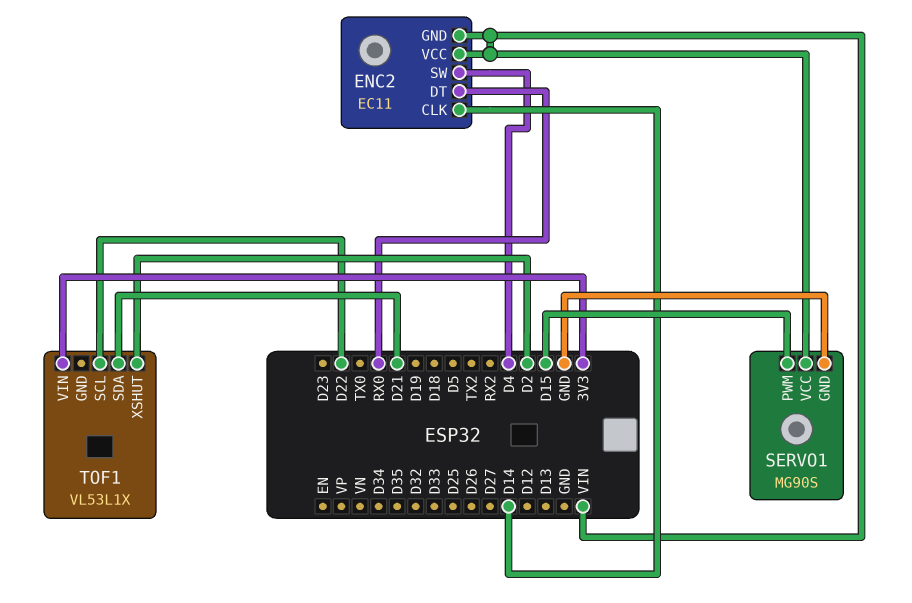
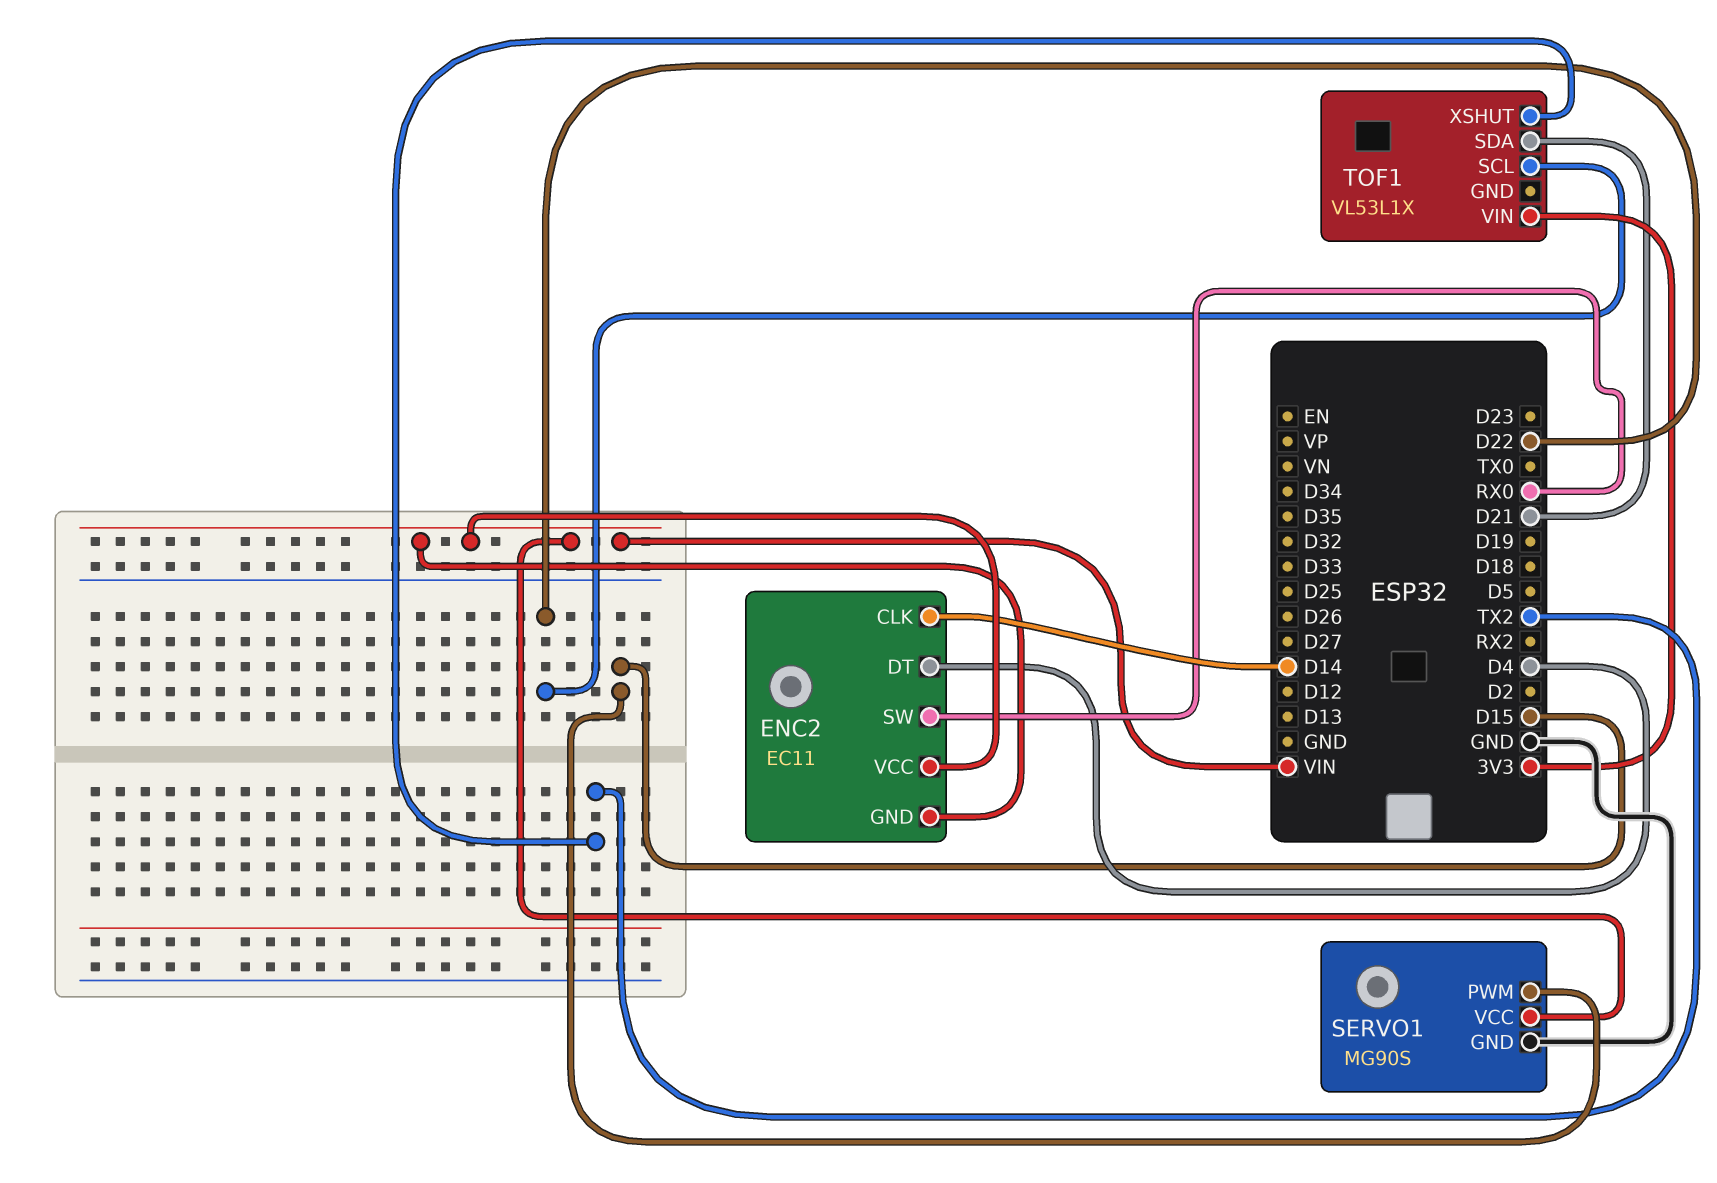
ENC2 pin DT: RX0 -> D4
ENC2 pin SW: D4 -> RX0
TOF1 pin XSHUT: D2 -> TX2

